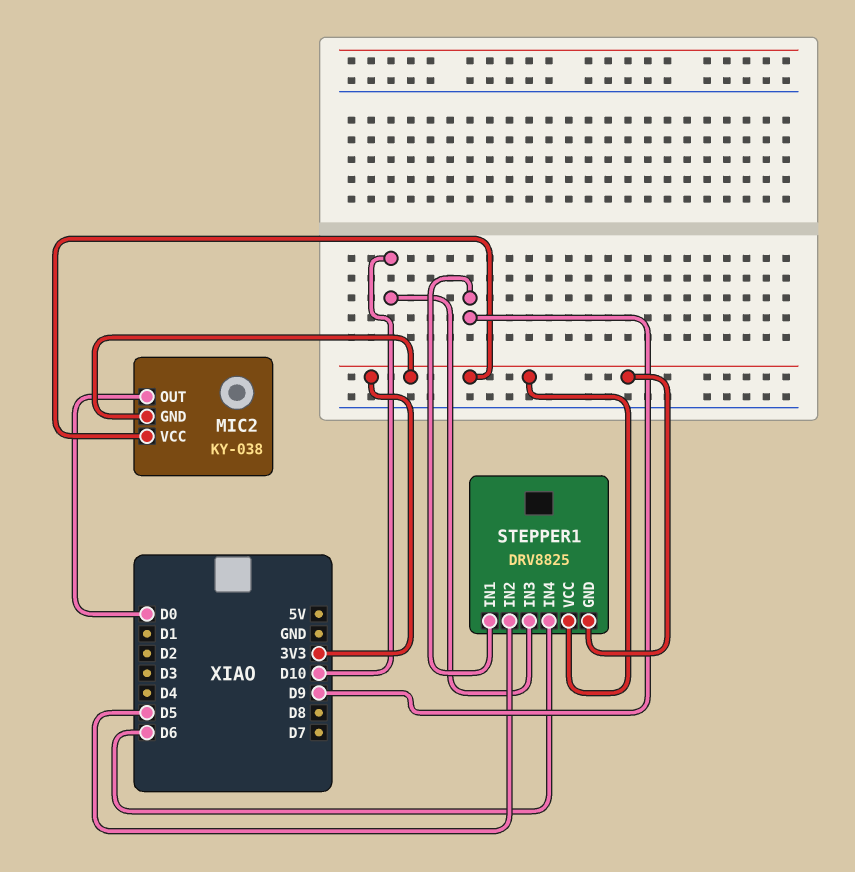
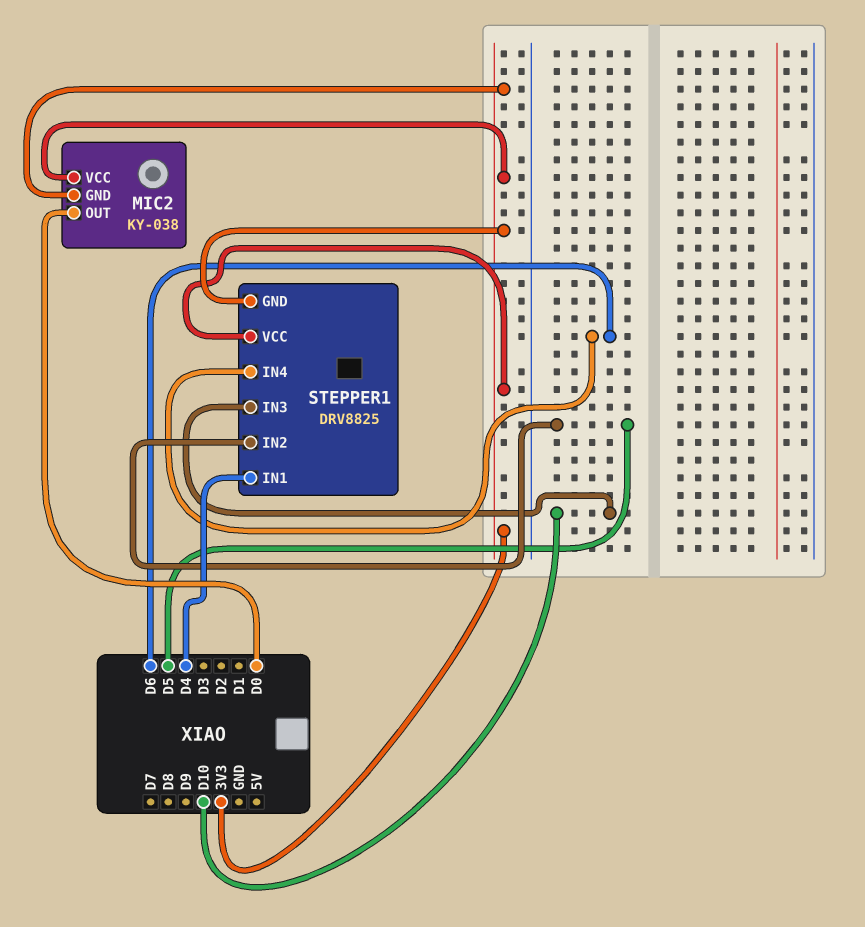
STEPPER1 pin IN1: D9 -> D4

